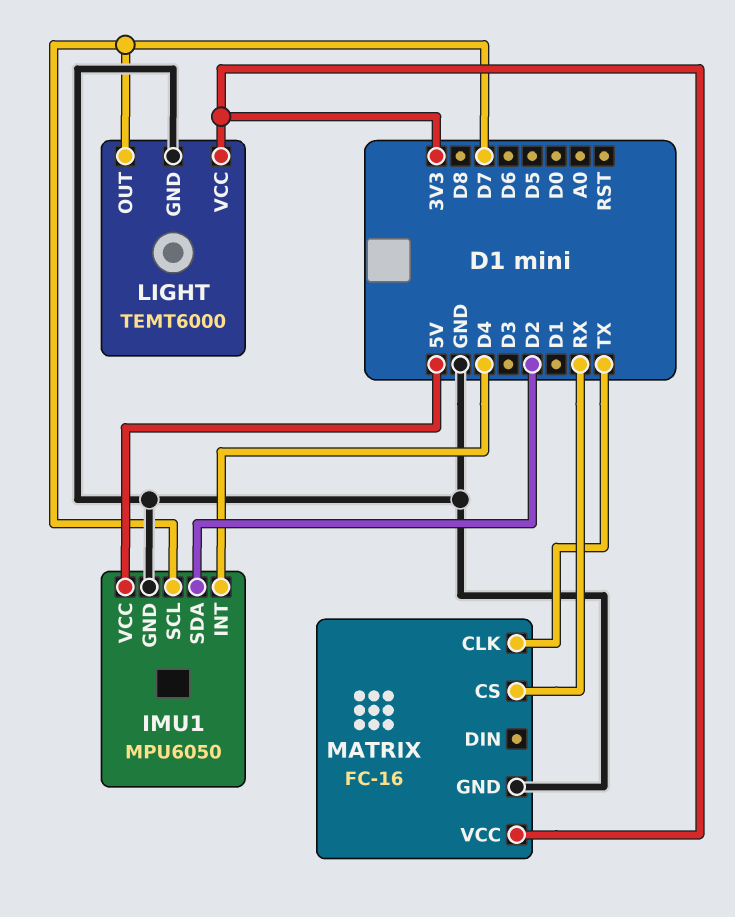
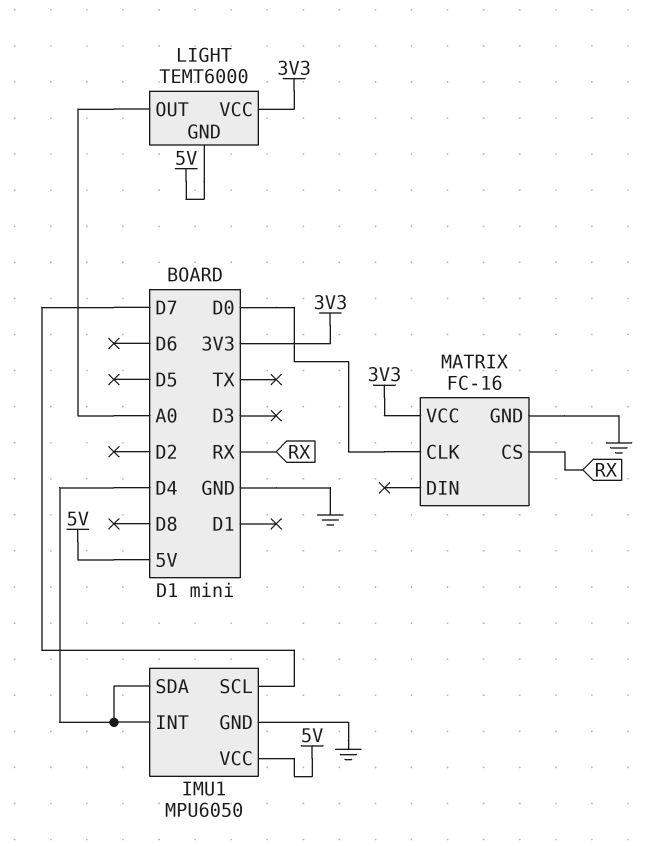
IMU1 pin SDA: D2 -> D4
LIGHT pin GND: GND -> 5V
LIGHT pin OUT: D7 -> A0
MATRIX pin CLK: TX -> D0

